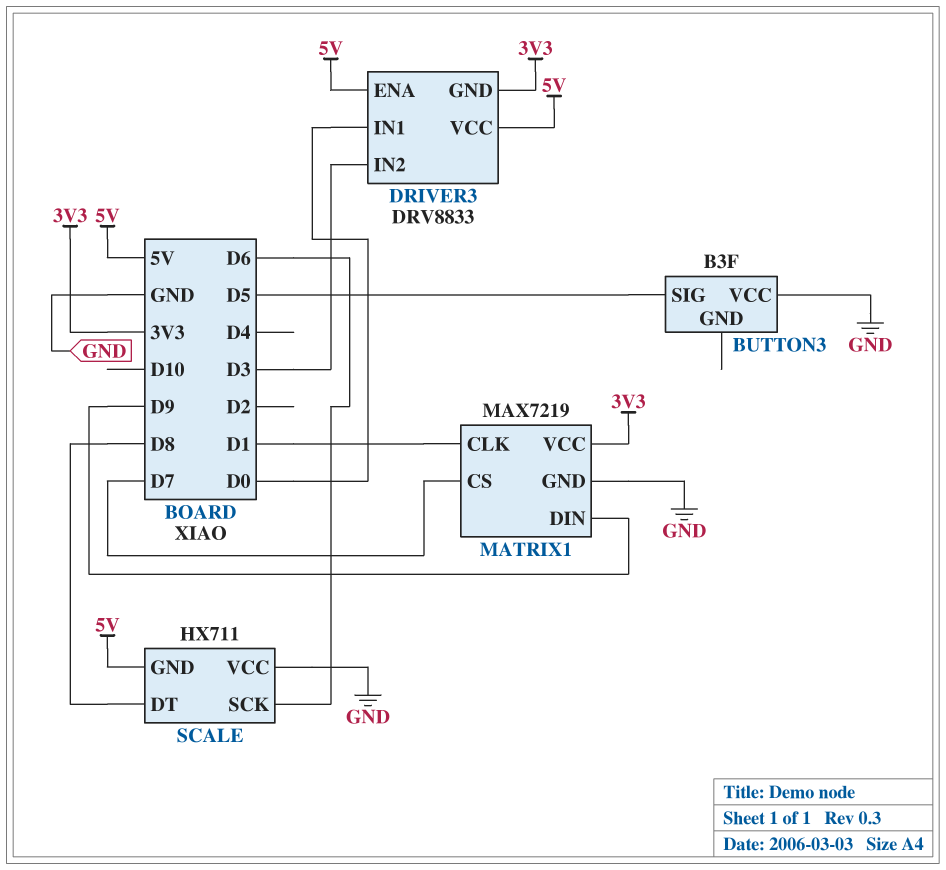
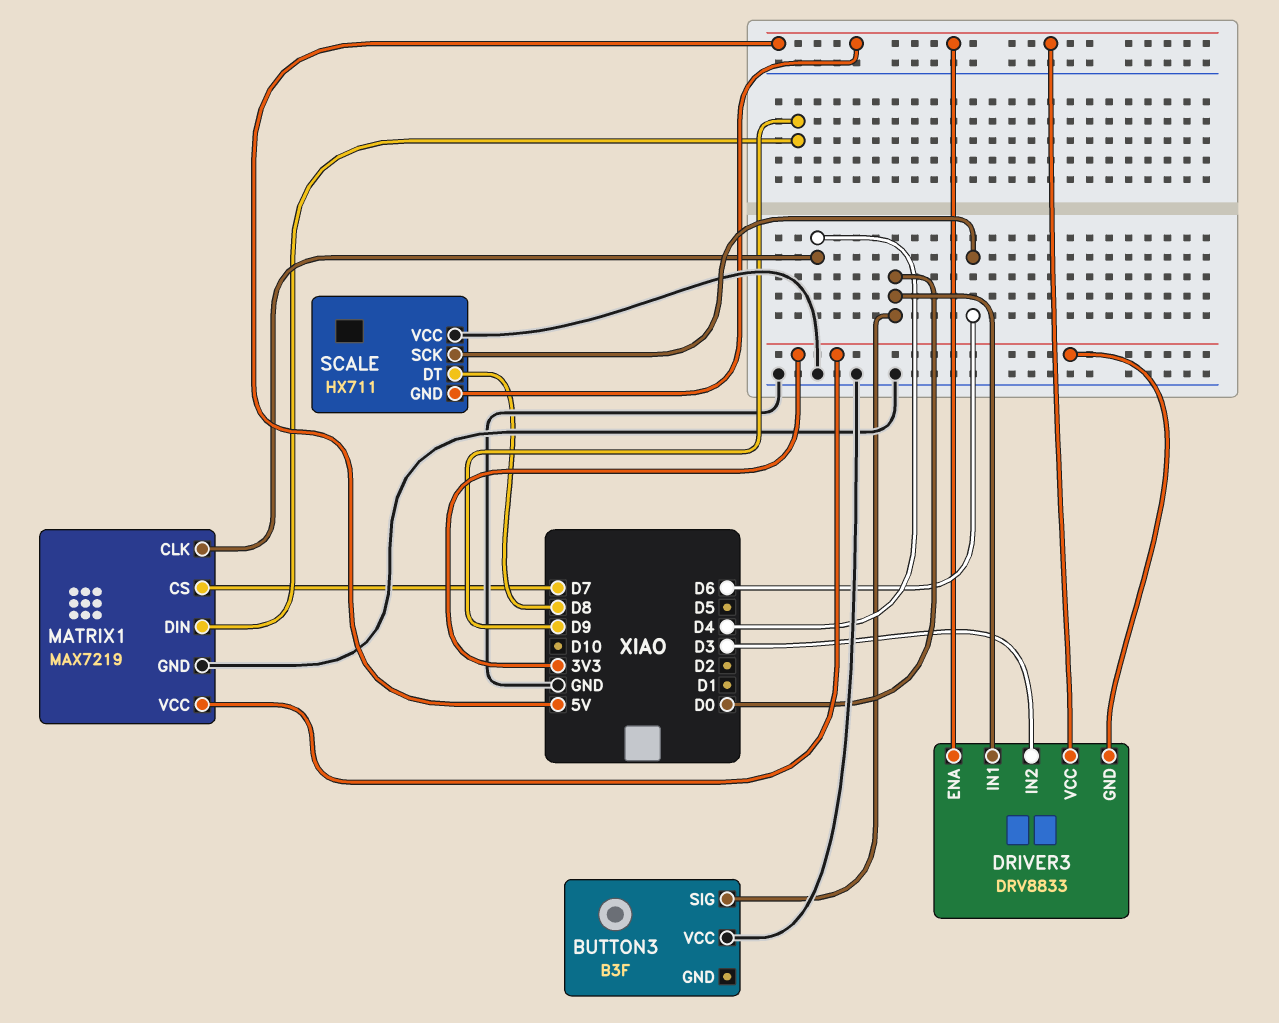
BUTTON3 pin SIG: D5 -> D0
MATRIX1 pin CLK: D1 -> D4

